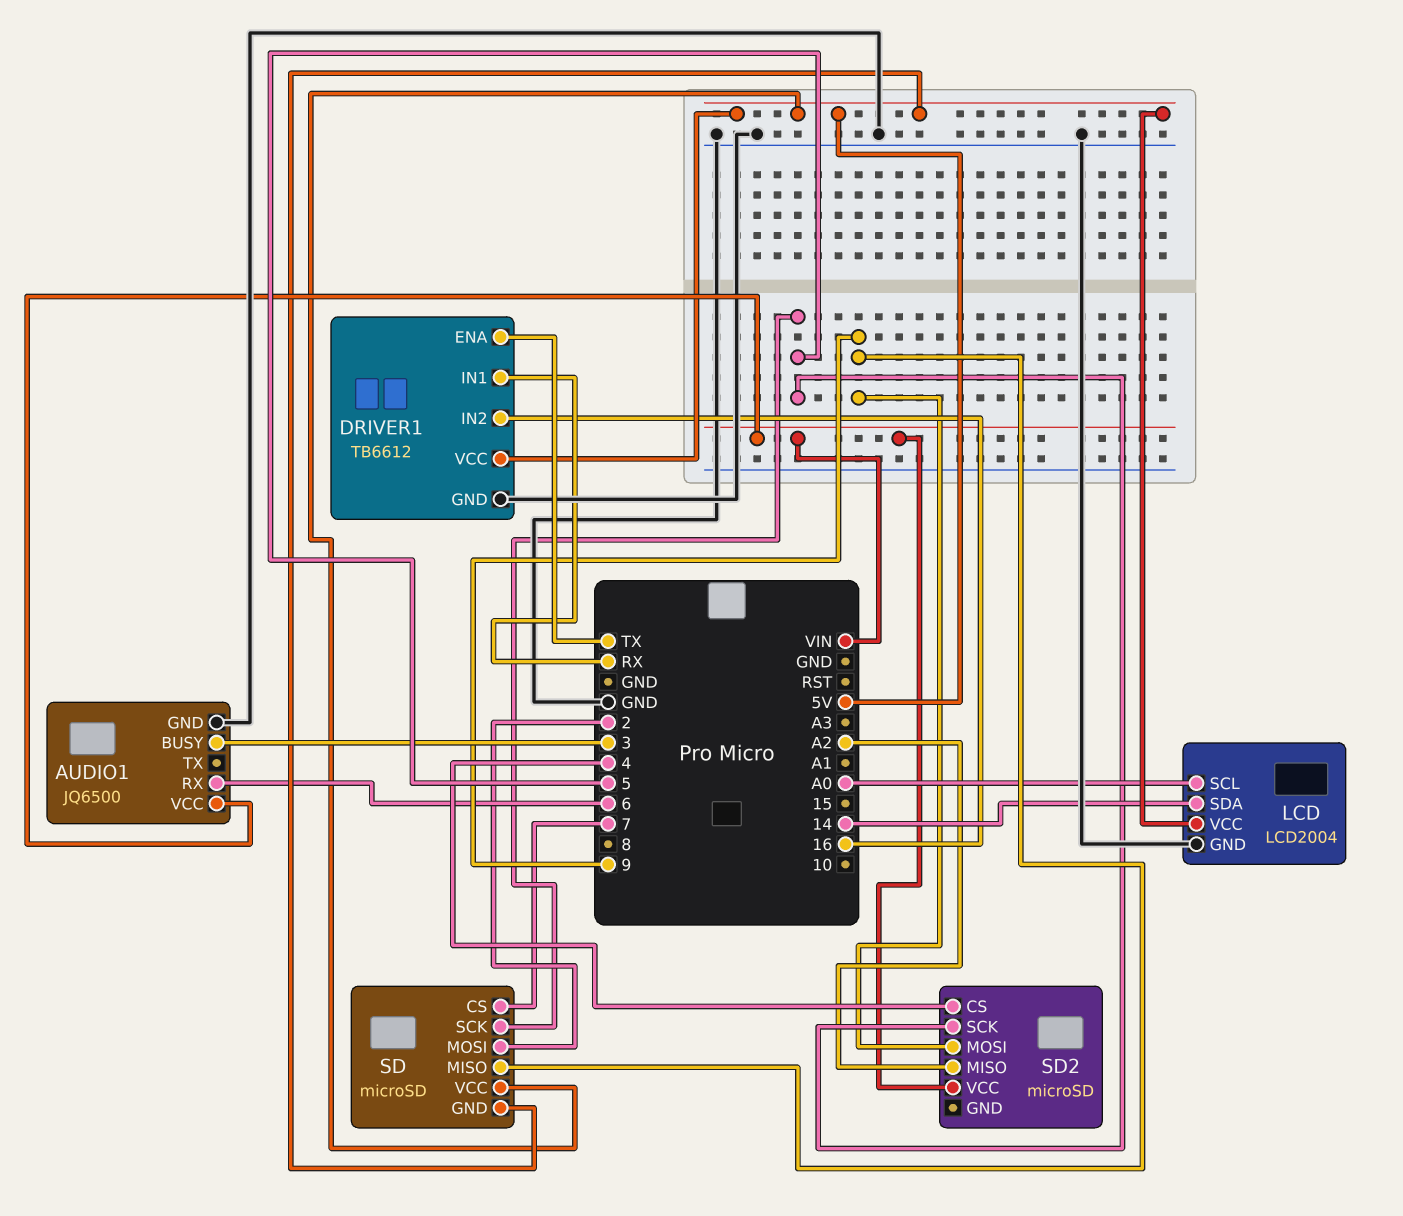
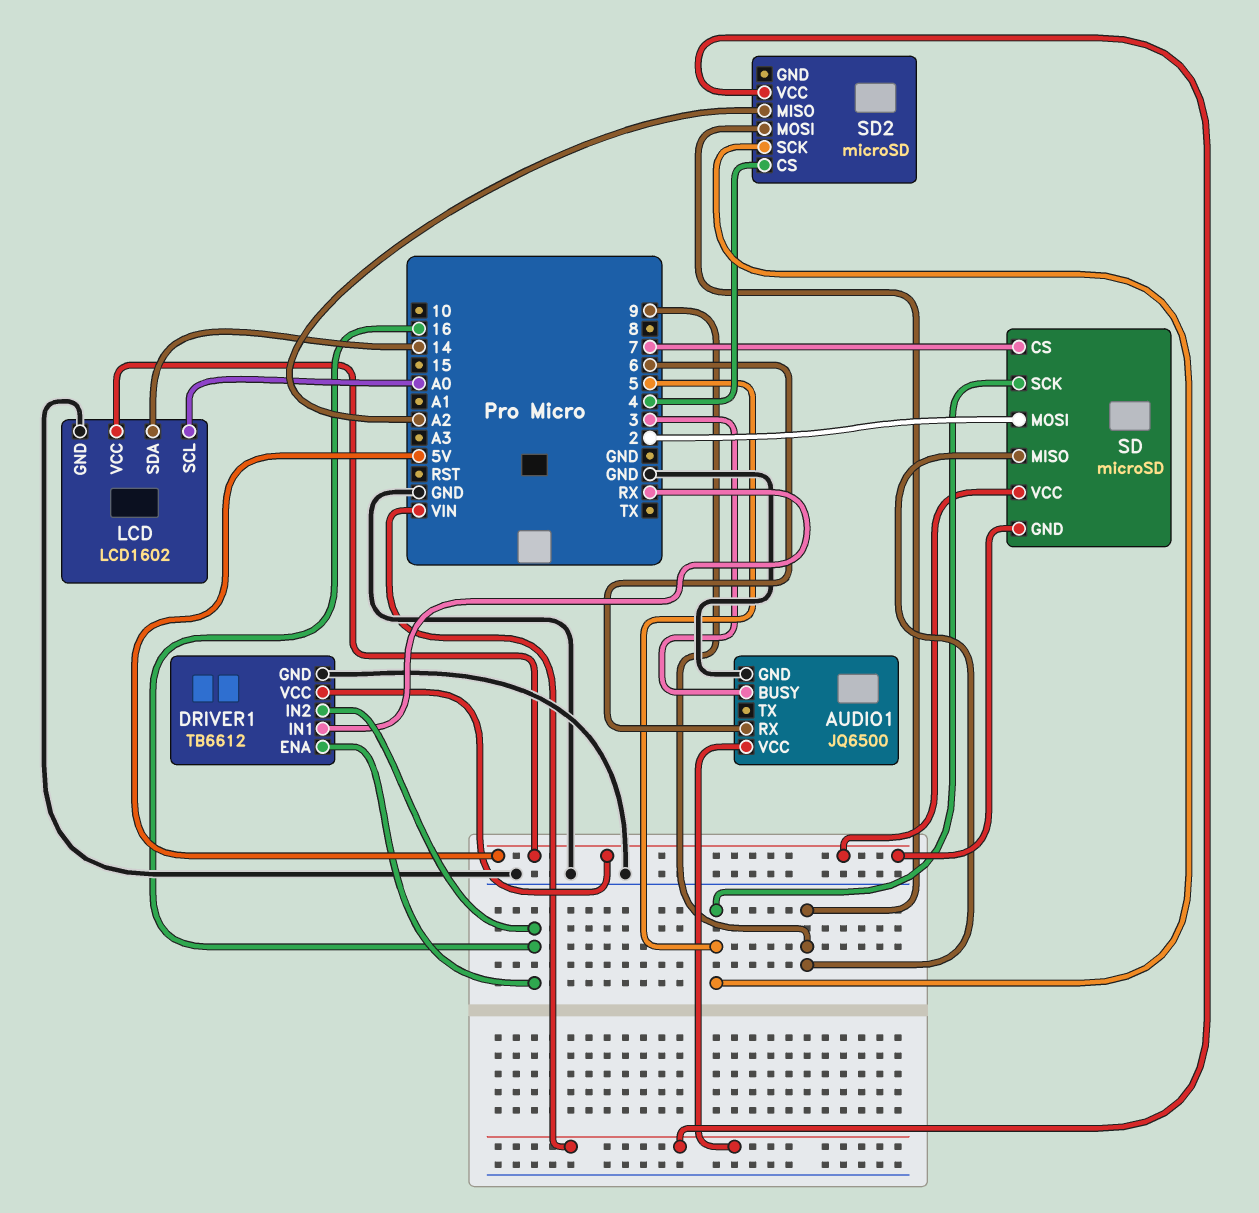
DRIVER1 pin ENA: TX -> 16
LCD: LCD2004 -> LCD1602

